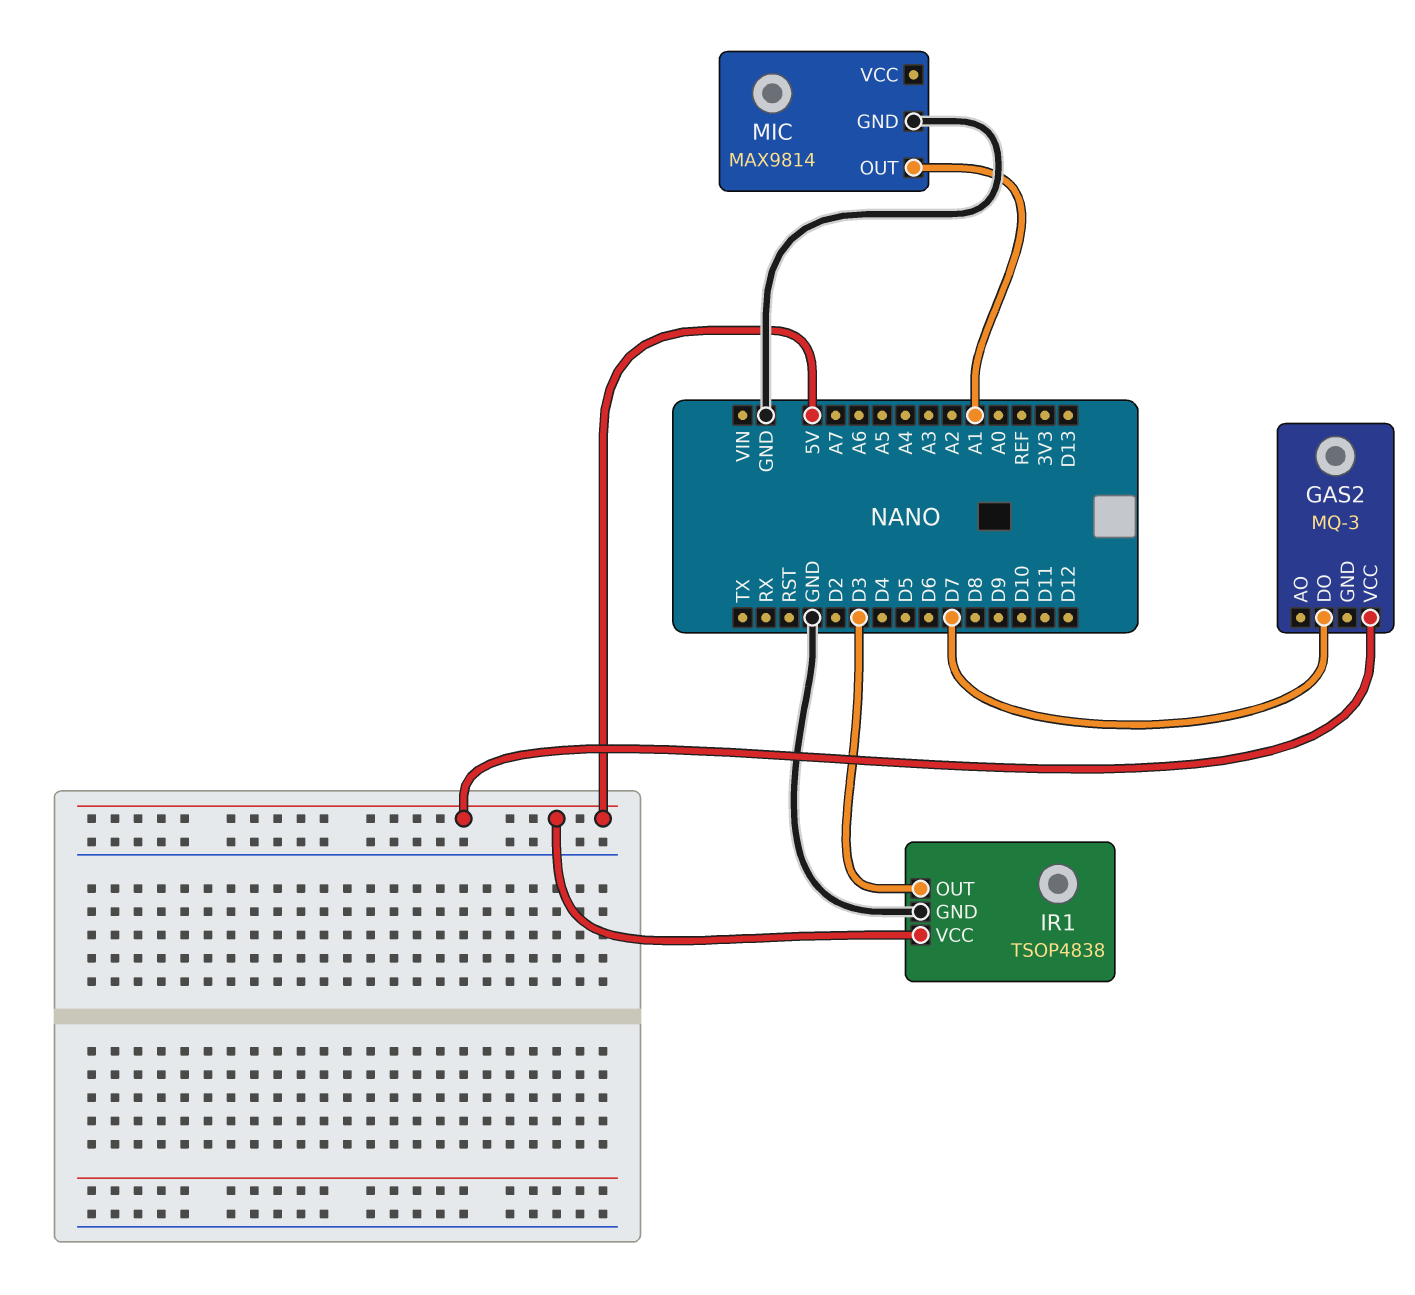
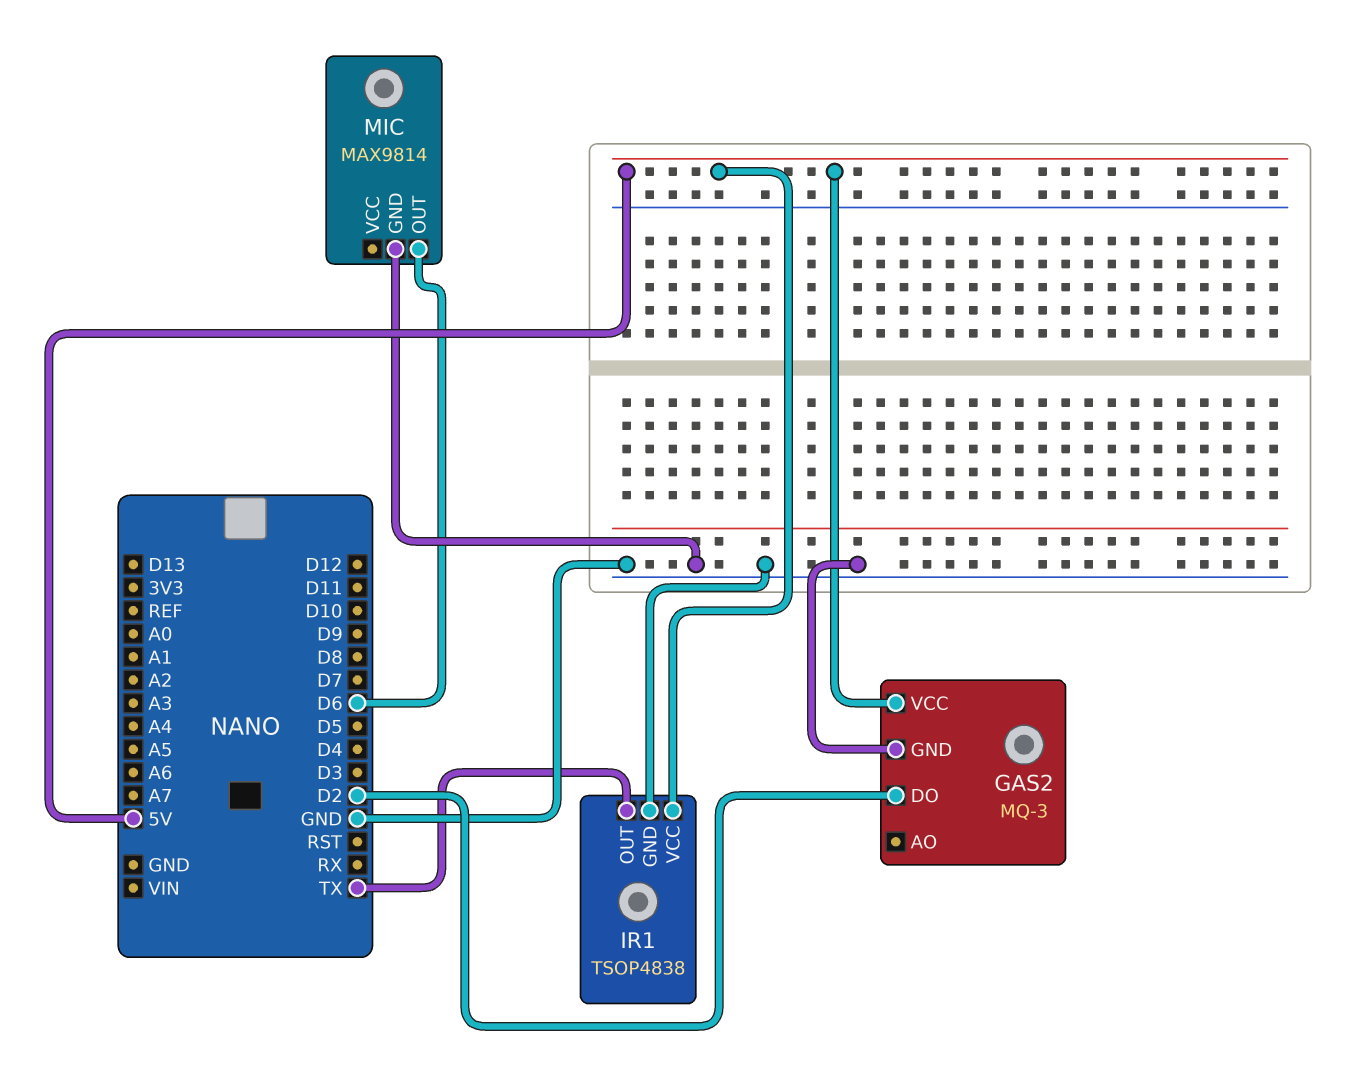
GAS2 pin DO: D7 -> D2
GAS2 pin GND: none -> GND
IR1 pin OUT: D3 -> TX
MIC pin OUT: A1 -> D6

